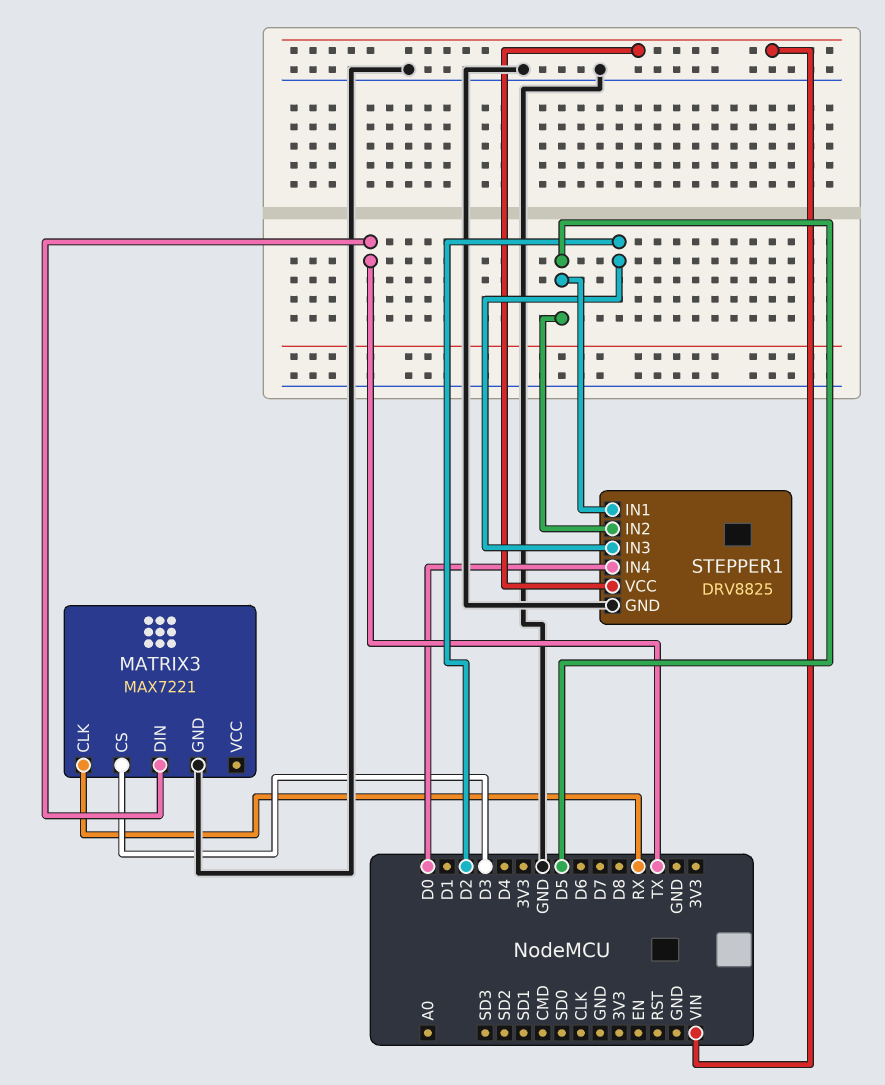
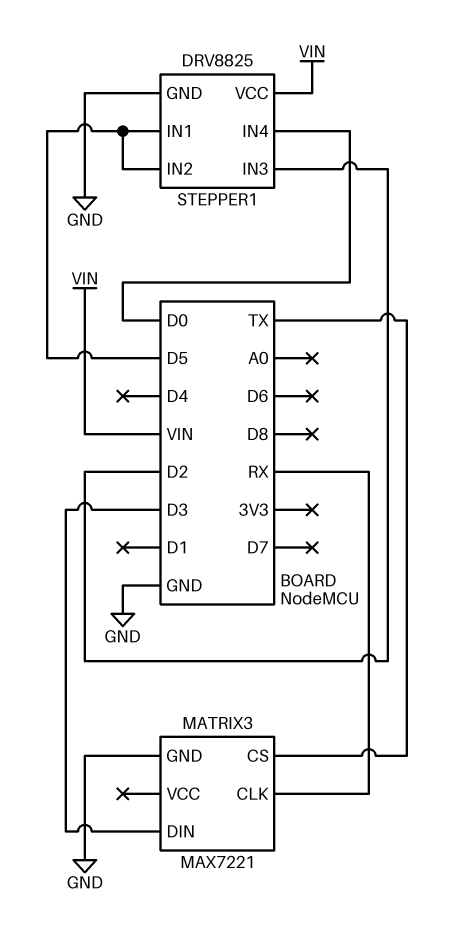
MATRIX3 pin CS: D3 -> TX
MATRIX3 pin DIN: TX -> D3

